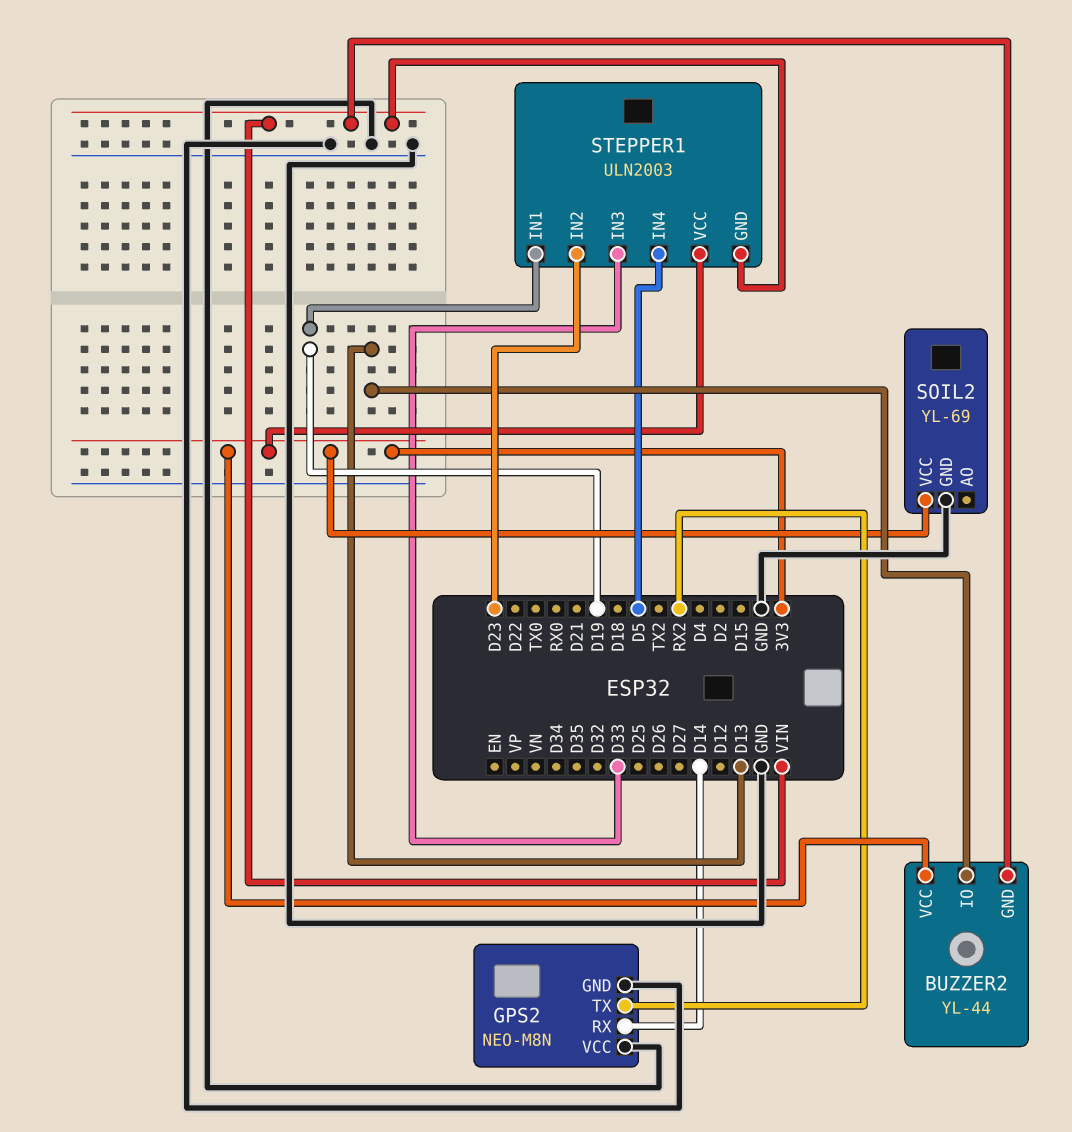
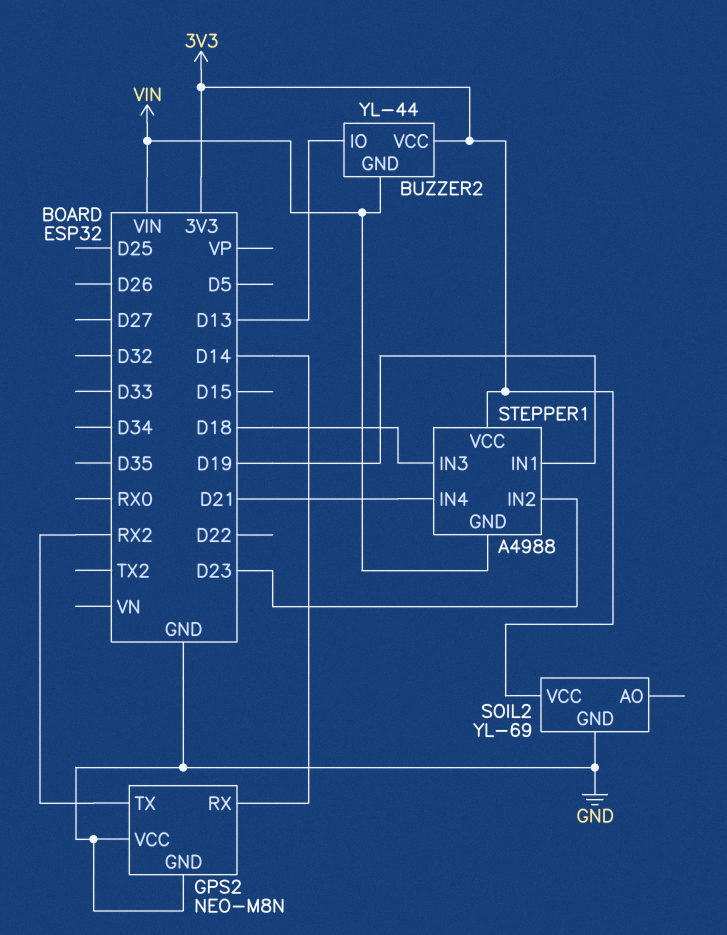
STEPPER1: ULN2003 -> A4988
STEPPER1 pin IN3: D33 -> D18
STEPPER1 pin IN4: D5 -> D21

